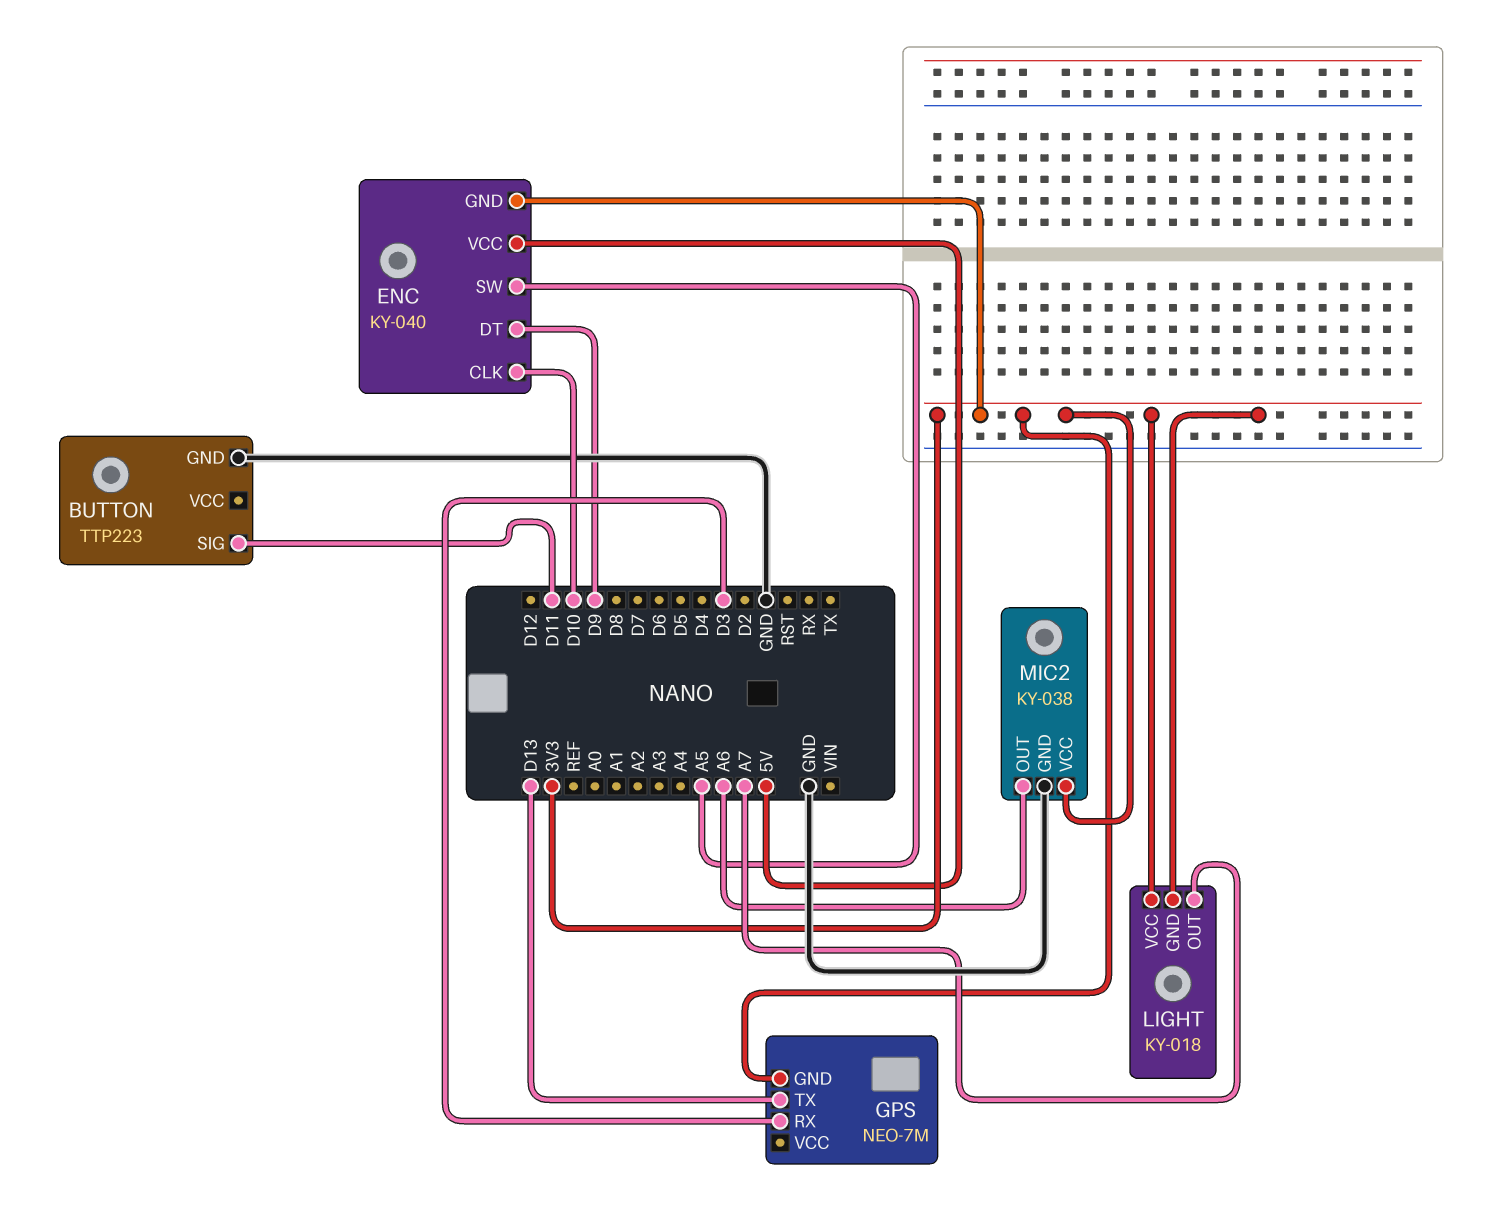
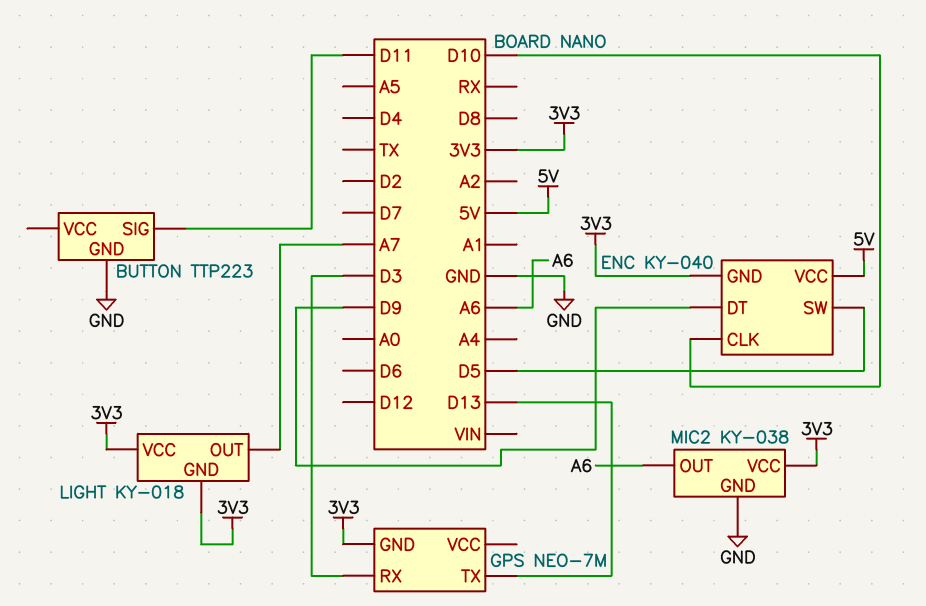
ENC pin SW: A5 -> D5

